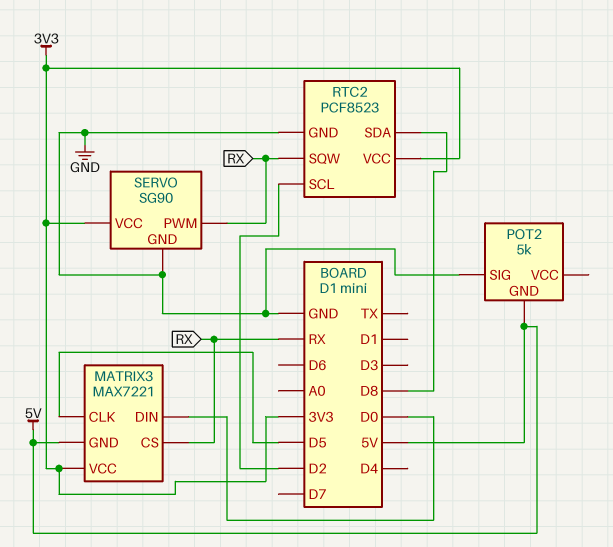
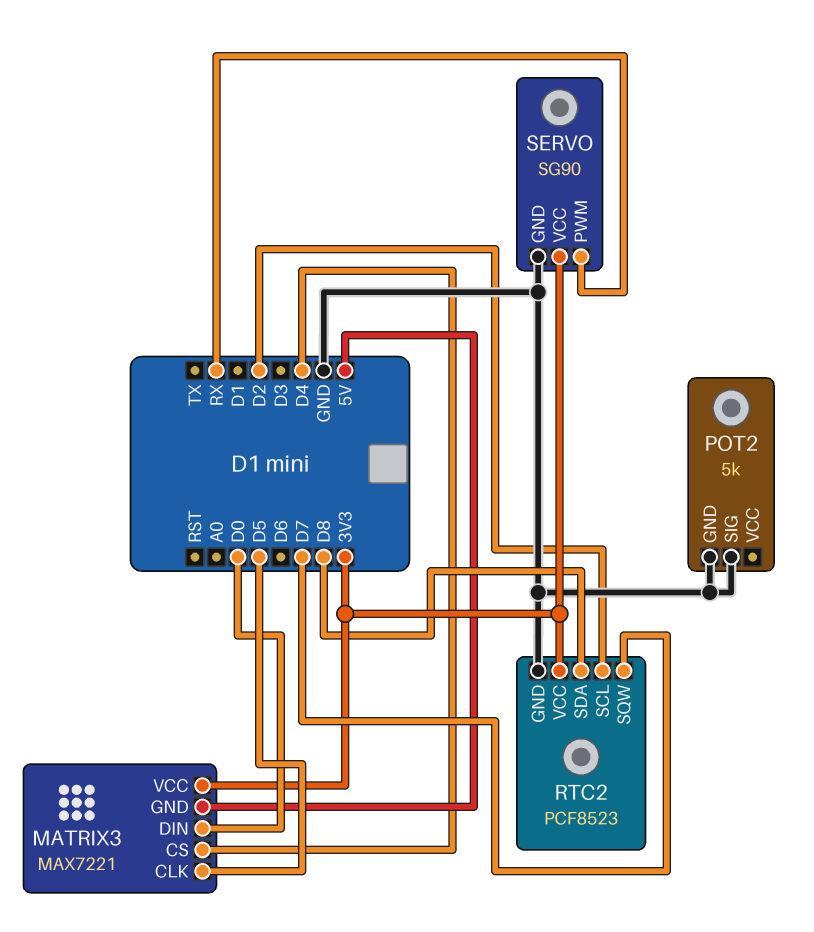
MATRIX3 pin CS: RX -> D4
POT2 pin GND: 5V -> GND
RTC2 pin SQW: RX -> D7

